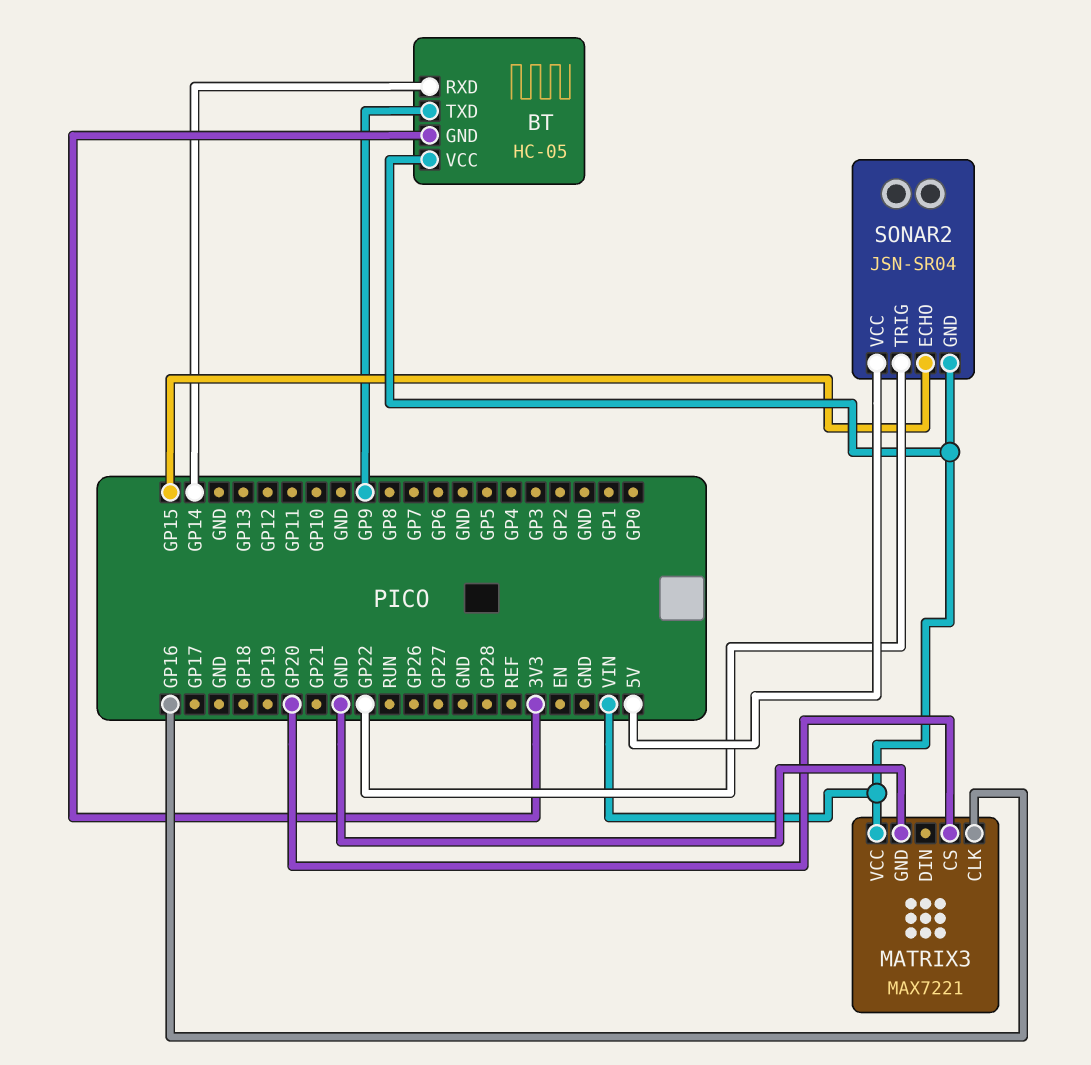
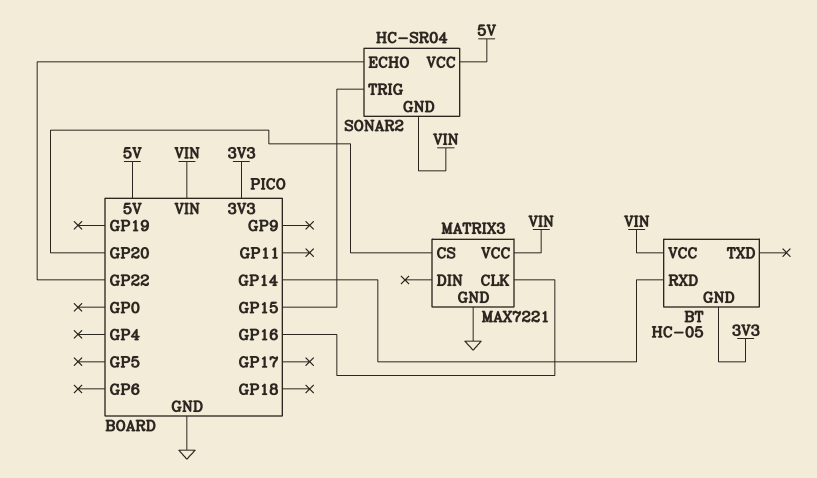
BT pin TXD: GP9 -> none
SONAR2: JSN-SR04 -> HC-SR04
SONAR2 pin ECHO: GP15 -> GP22
SONAR2 pin TRIG: GP22 -> GP15

